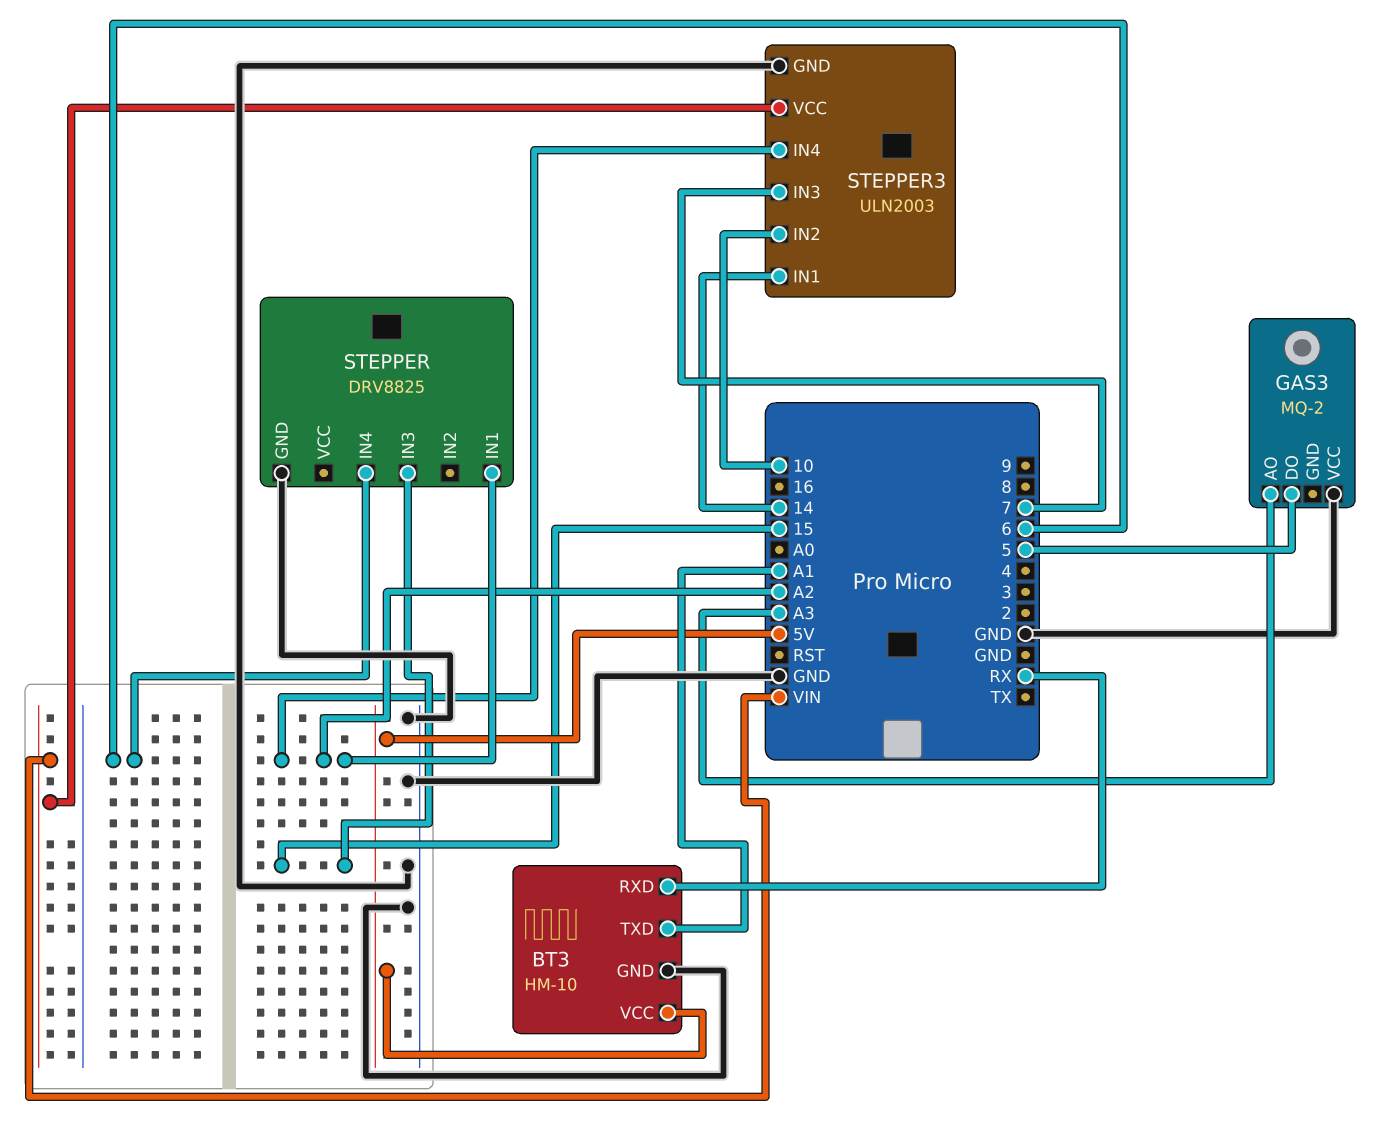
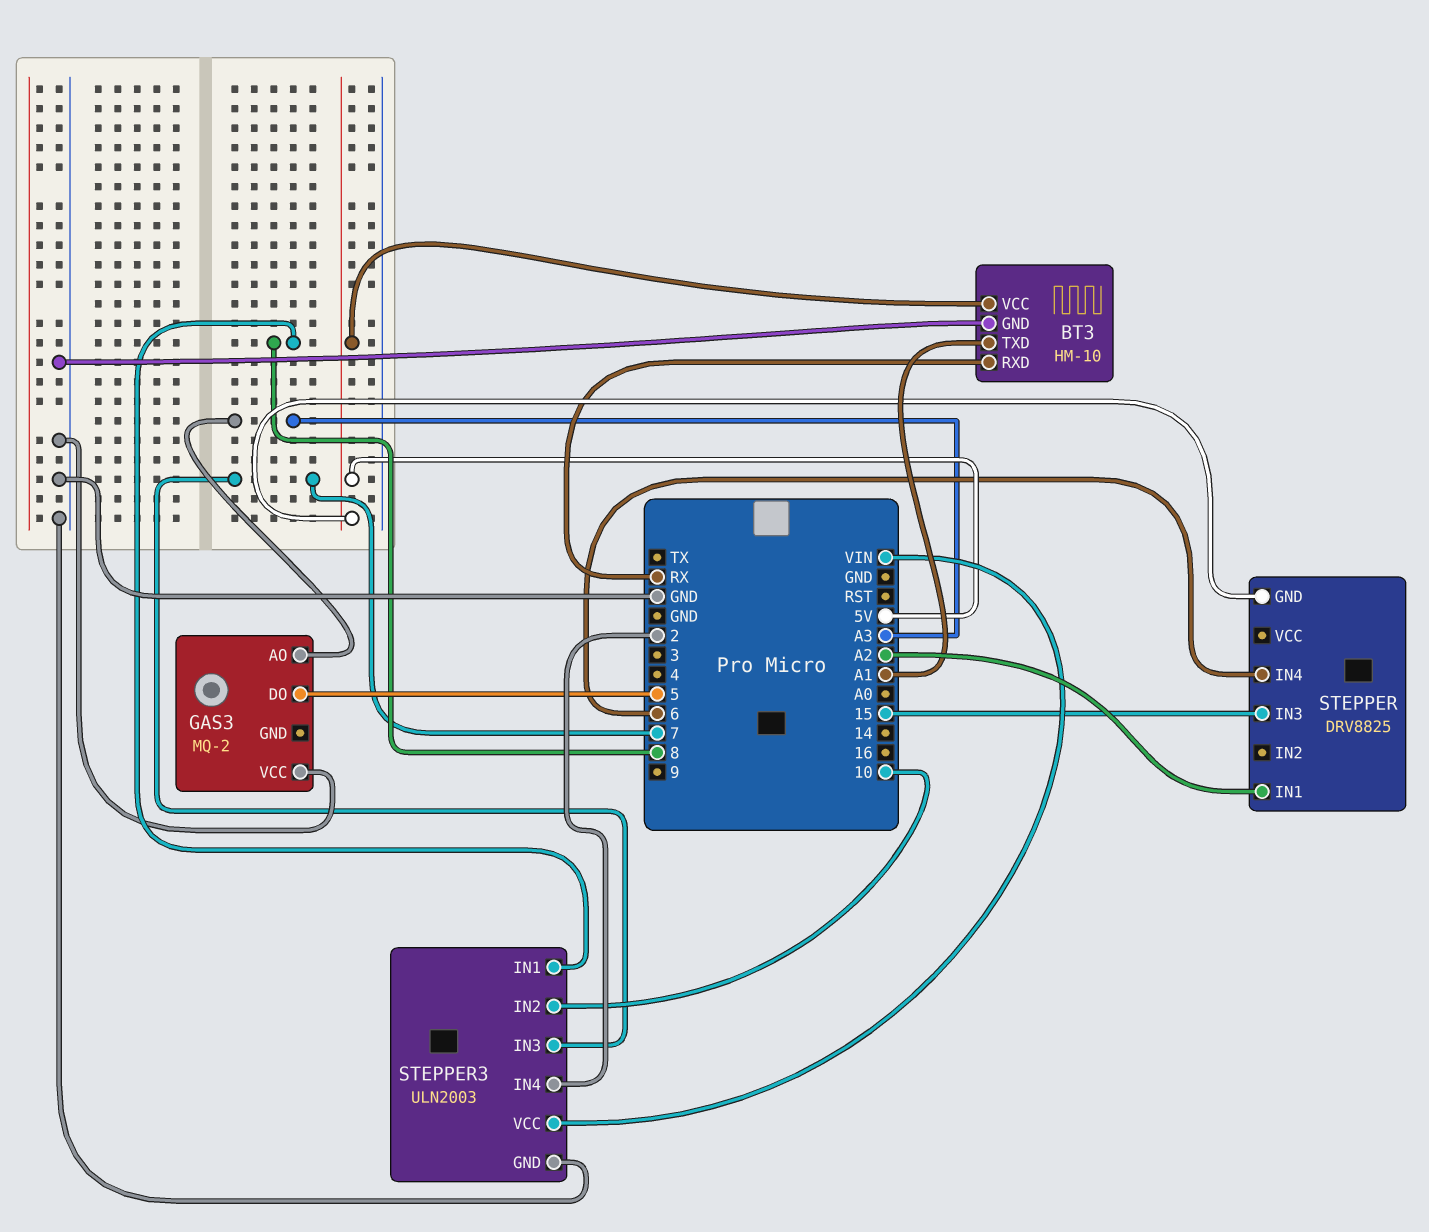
STEPPER pin GND: GND -> 5V
STEPPER3 pin IN1: 14 -> 8
STEPPER3 pin IN4: A2 -> 2

